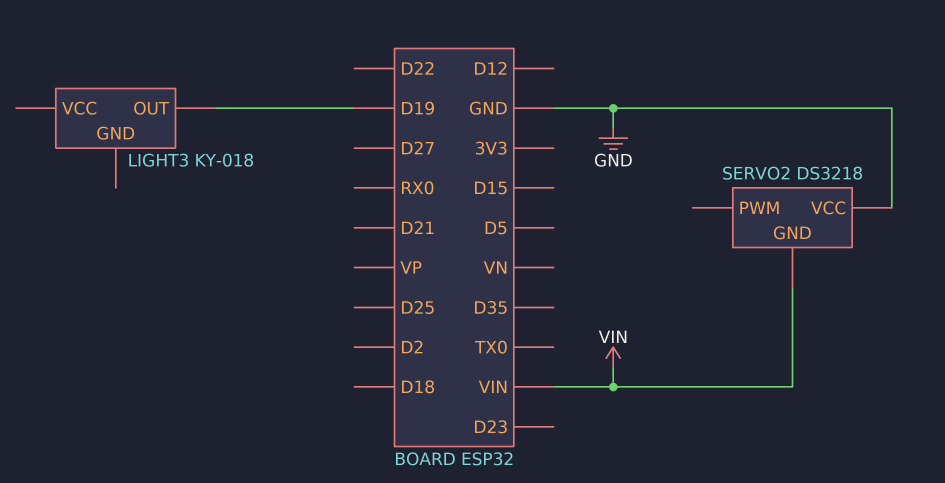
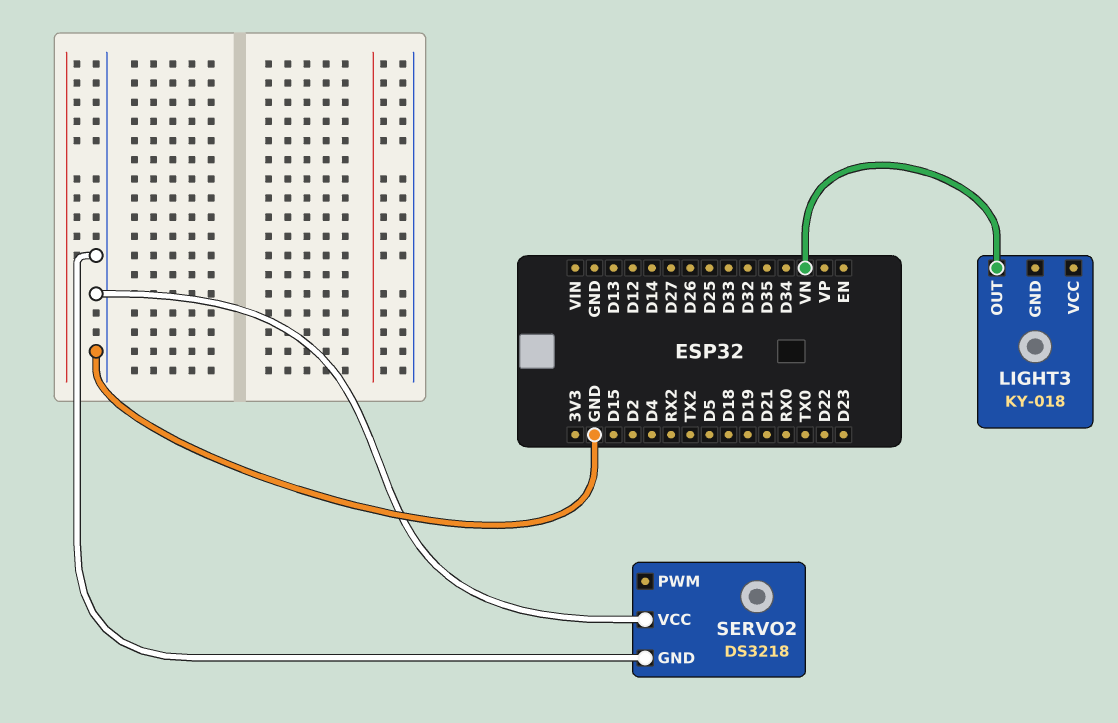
LIGHT3 pin OUT: D19 -> VN
SERVO2 pin GND: VIN -> GND

